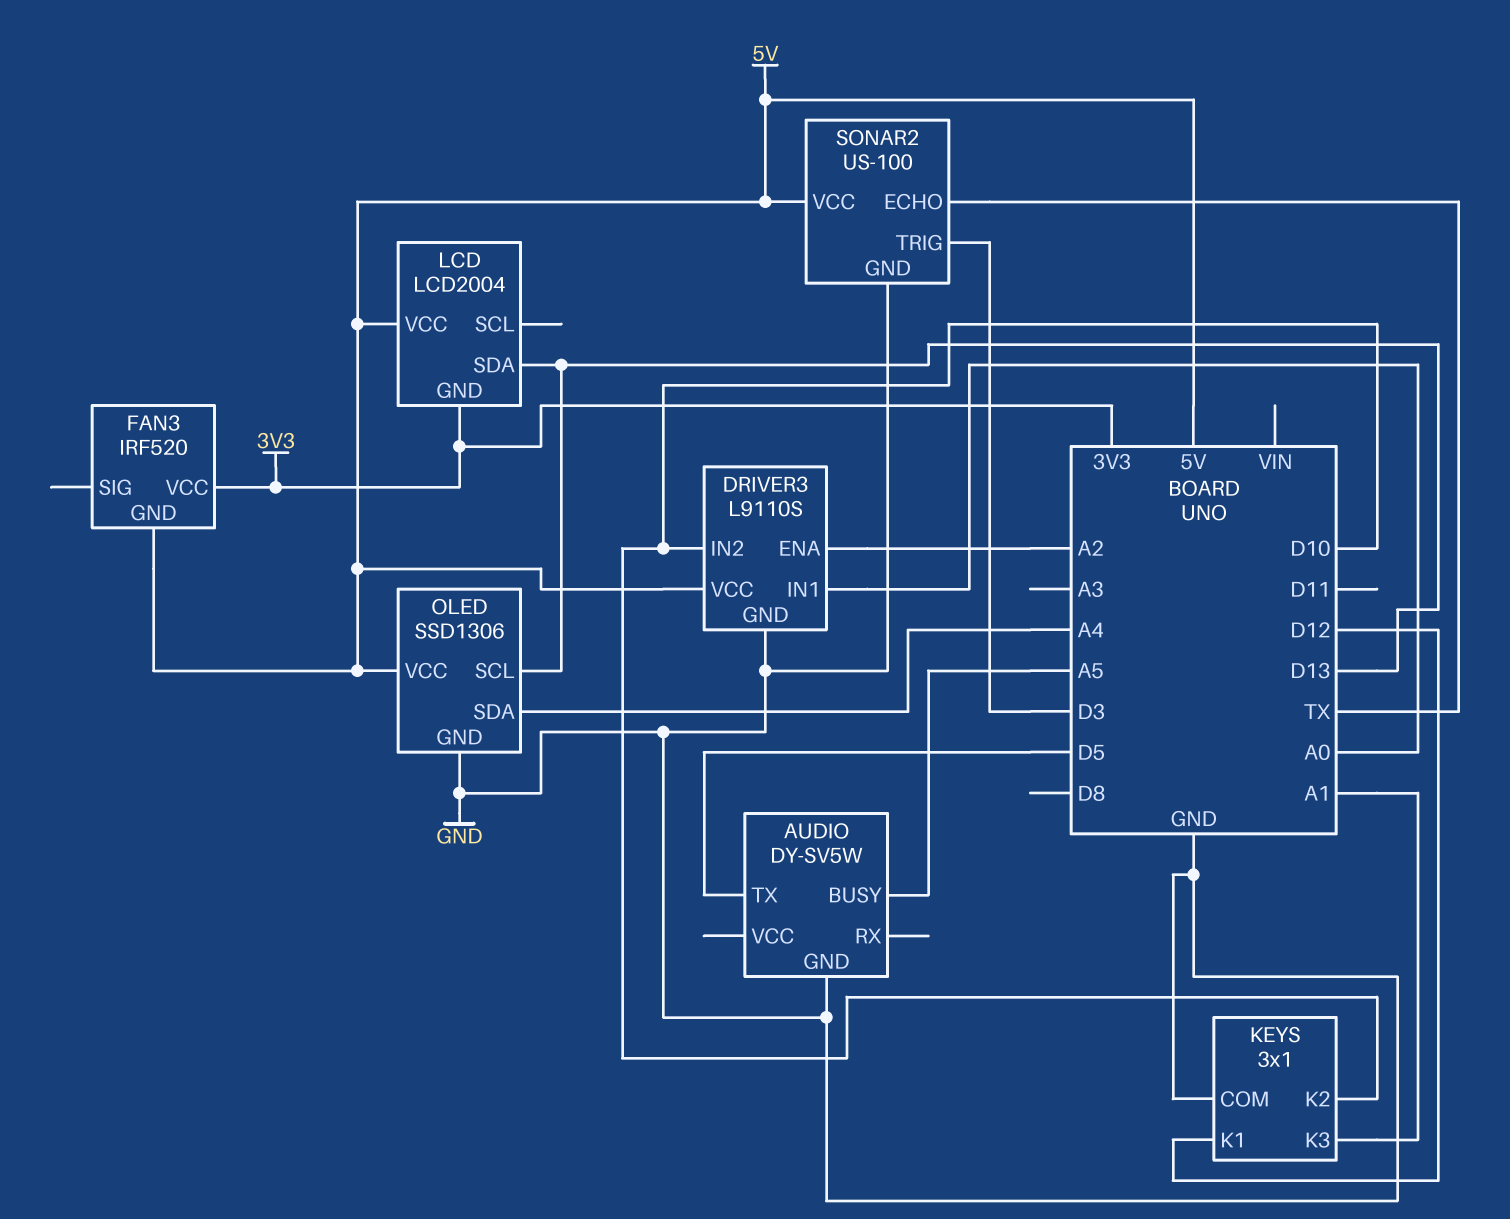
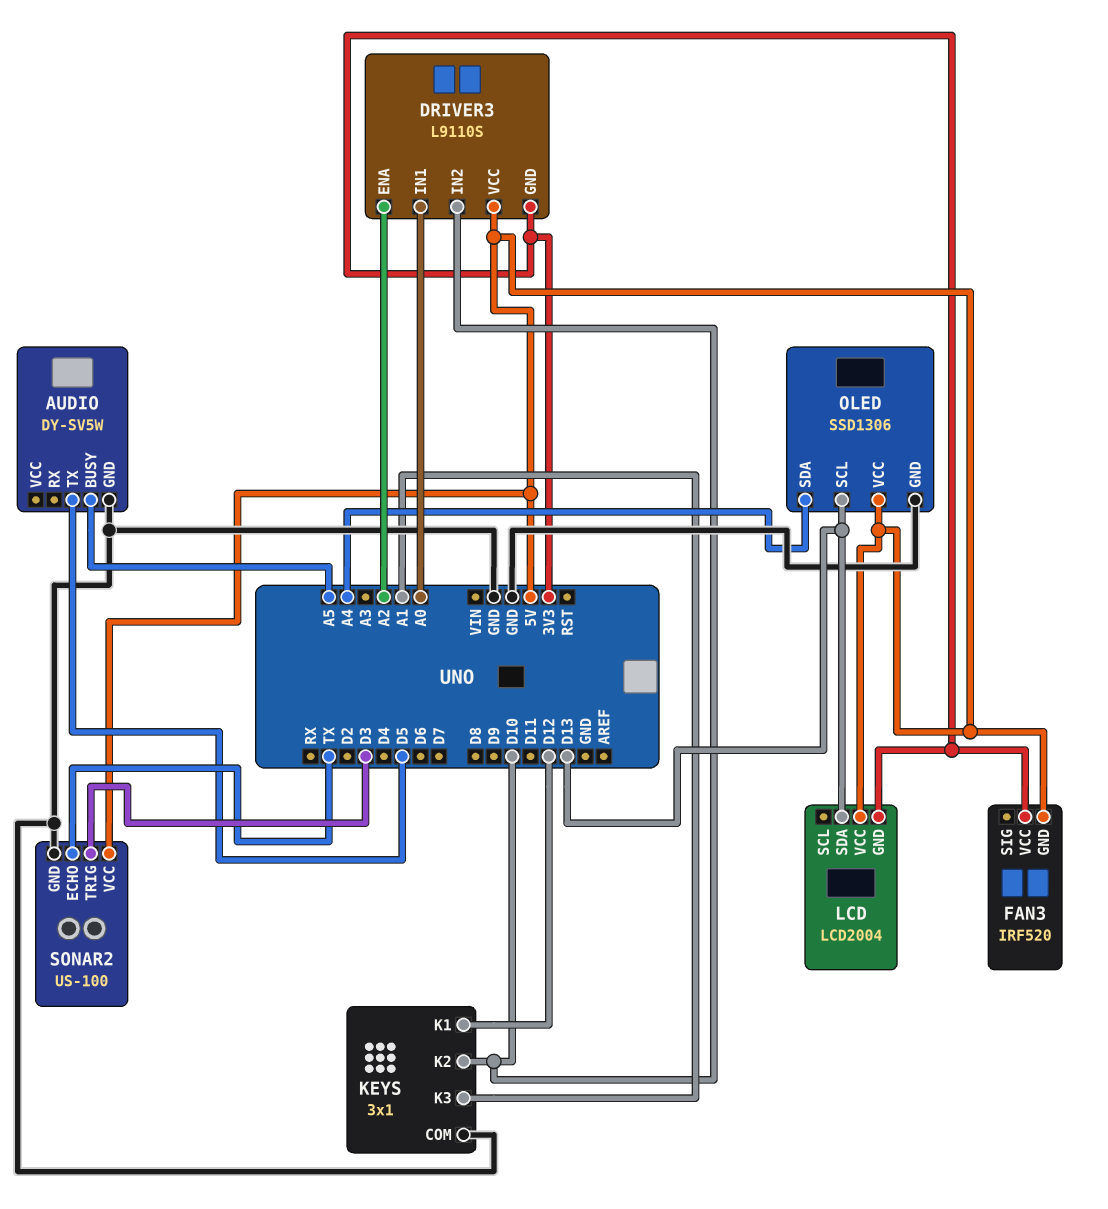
DRIVER3 pin GND: GND -> 3V3

